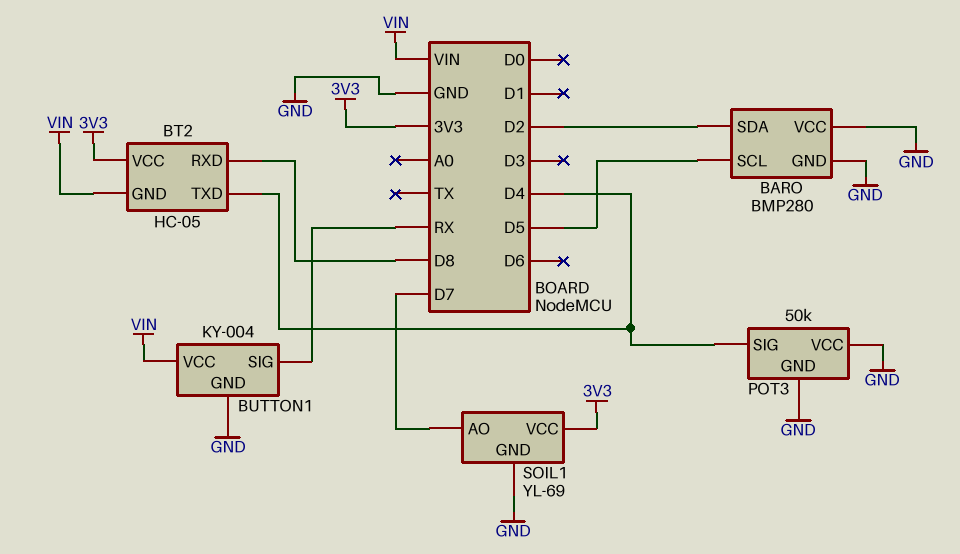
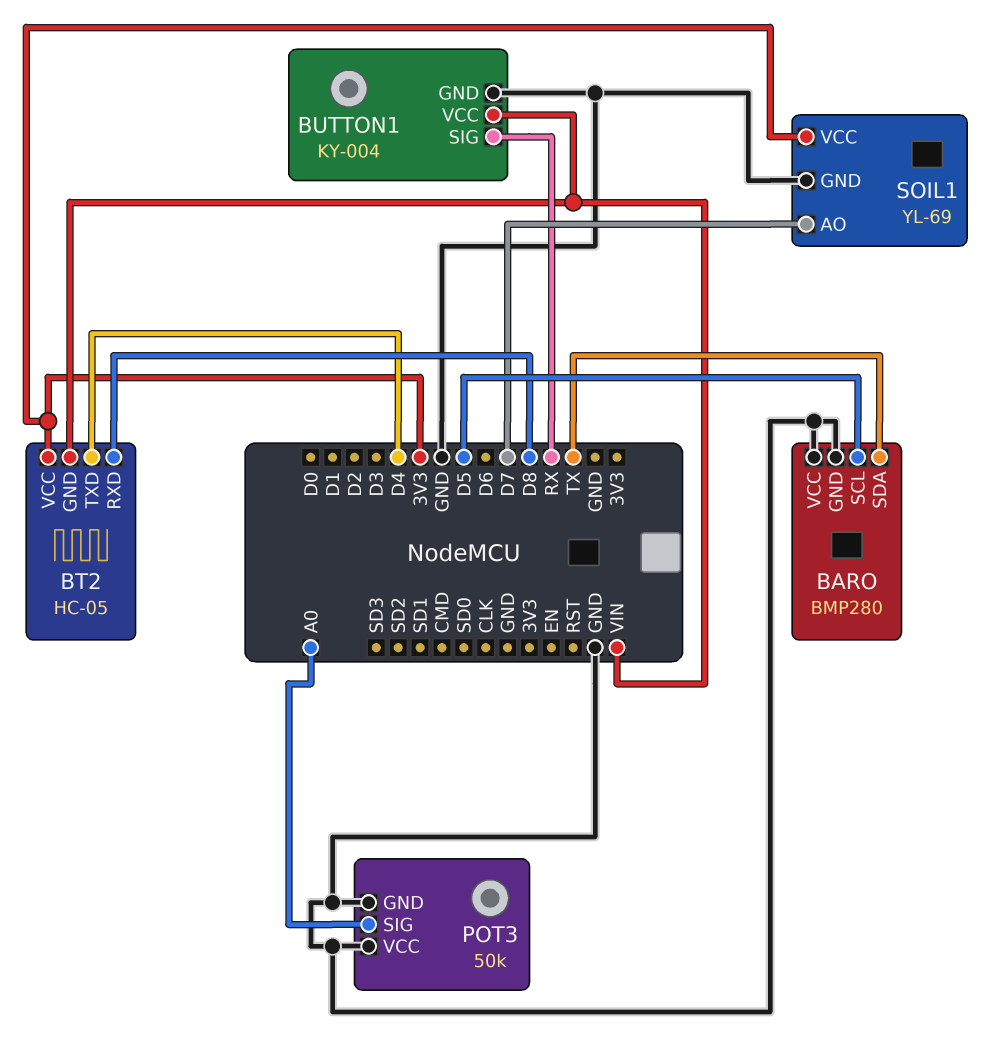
BARO pin SDA: D2 -> TX
POT3 pin SIG: D4 -> A0

